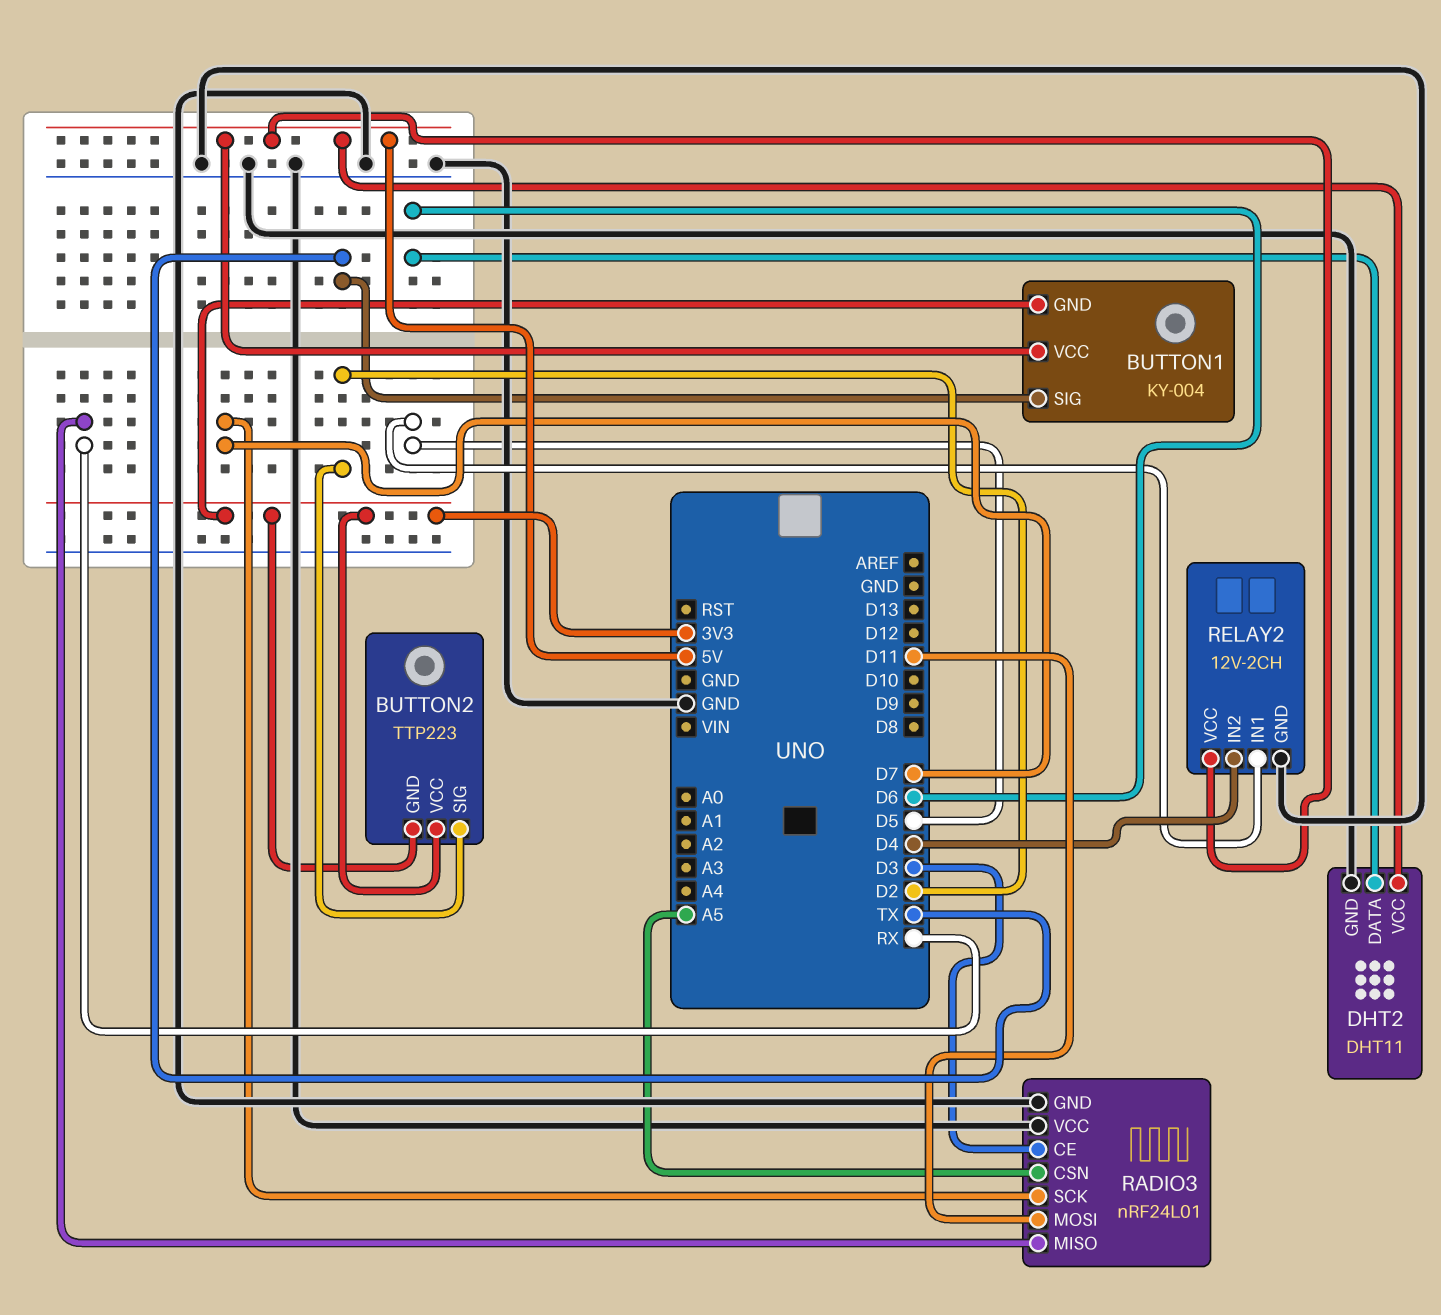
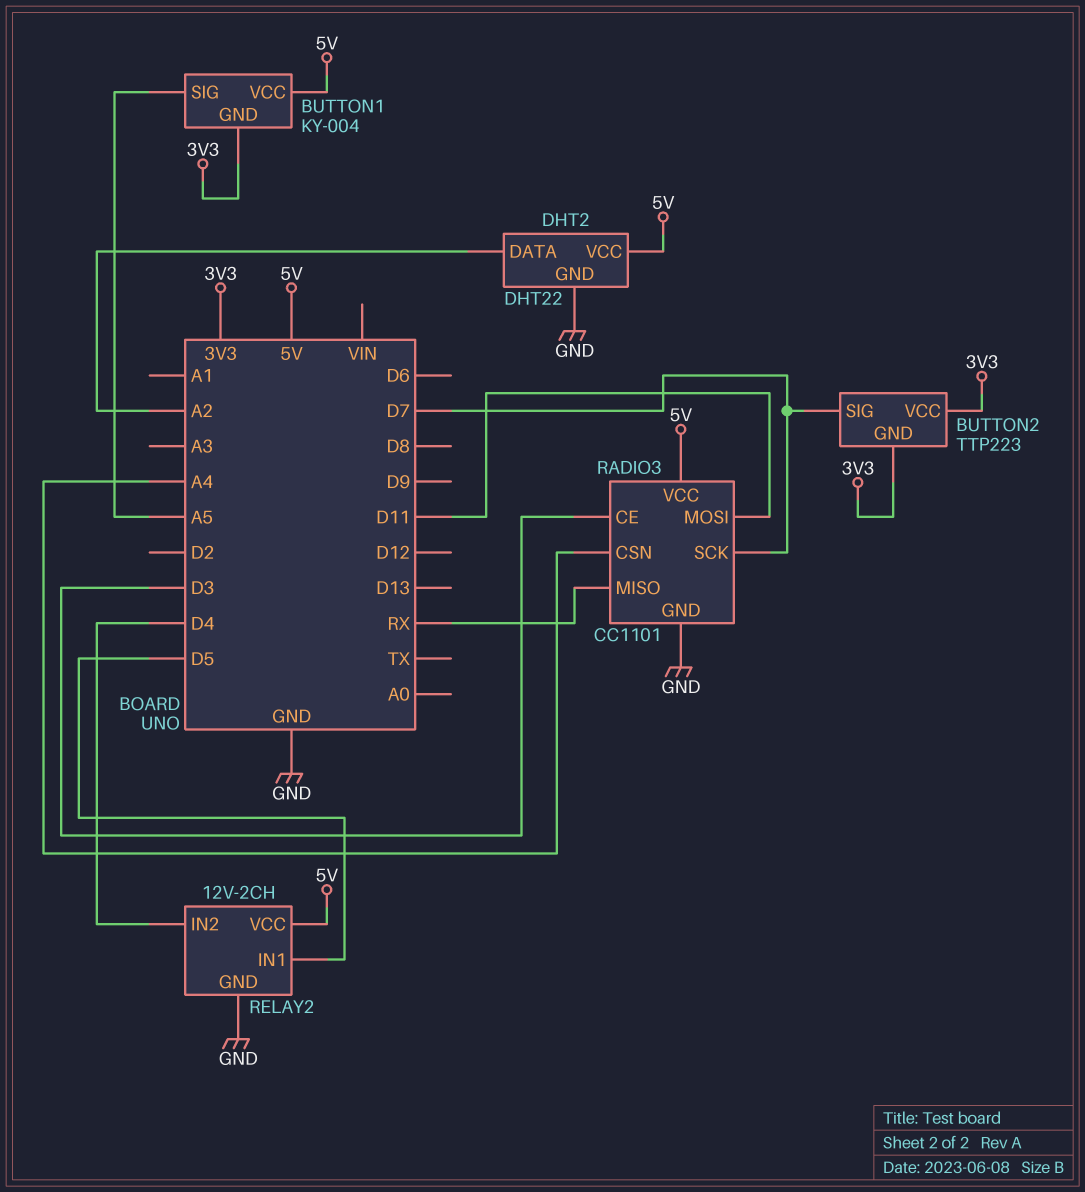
BUTTON1 pin SIG: TX -> A5
BUTTON2 pin SIG: D2 -> D7
DHT2: DHT11 -> DHT22
DHT2 pin DATA: D6 -> A2
RADIO3: nRF24L01 -> CC1101
RADIO3 pin CSN: A5 -> A4
RADIO3 pin VCC: GND -> 5V

